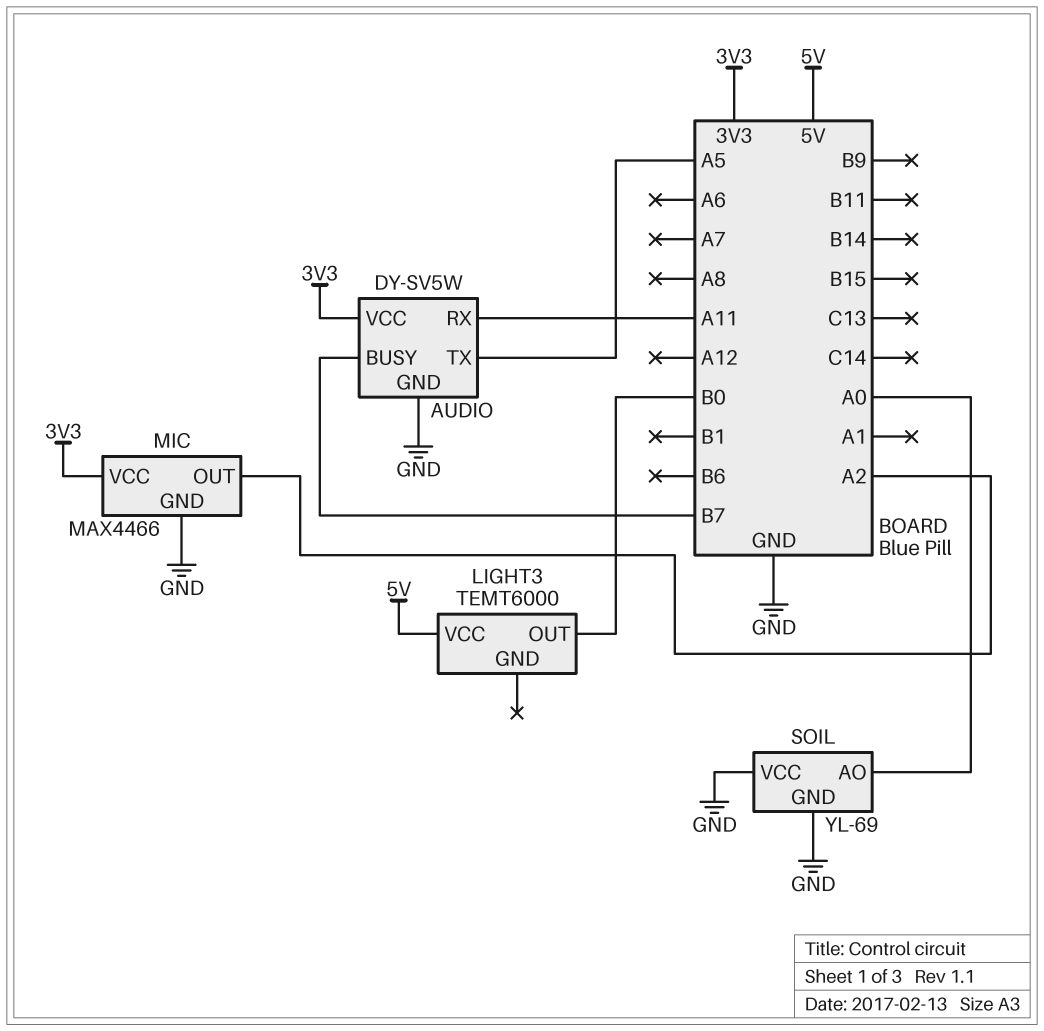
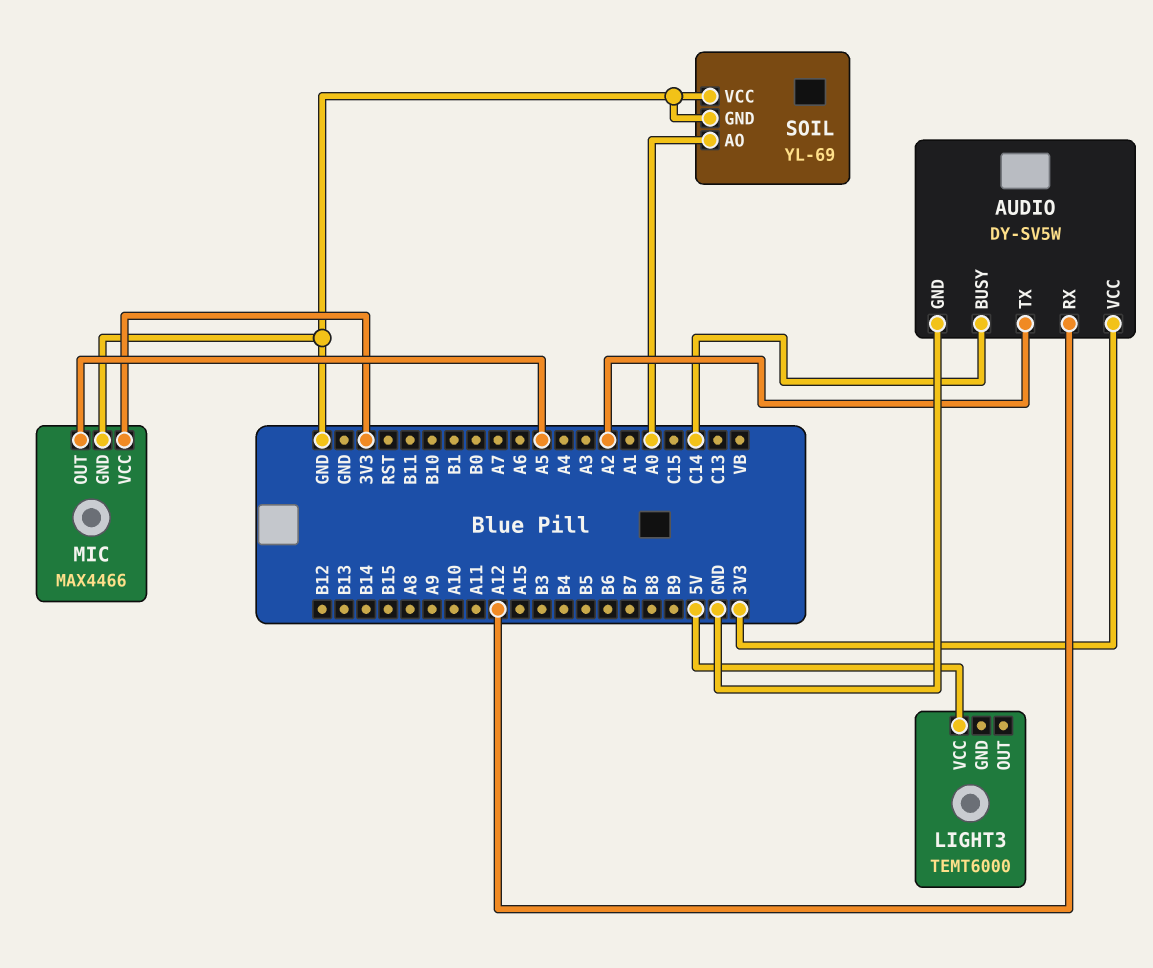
AUDIO pin BUSY: B7 -> C14
AUDIO pin RX: A11 -> A12
AUDIO pin TX: A5 -> A2
LIGHT3 pin OUT: B0 -> none
MIC pin OUT: A2 -> A5

